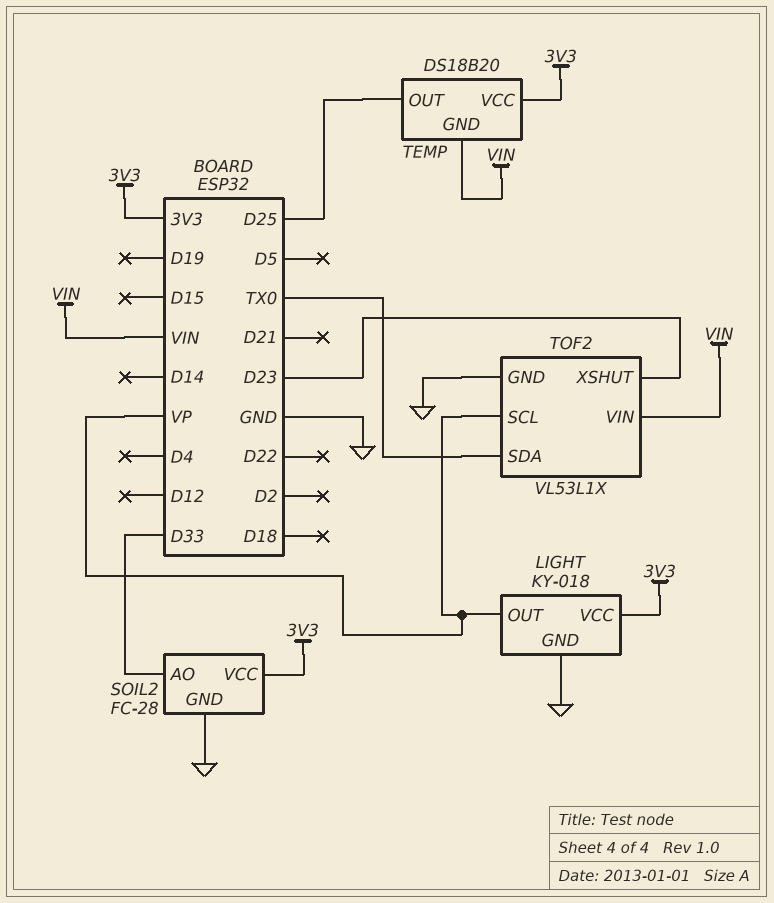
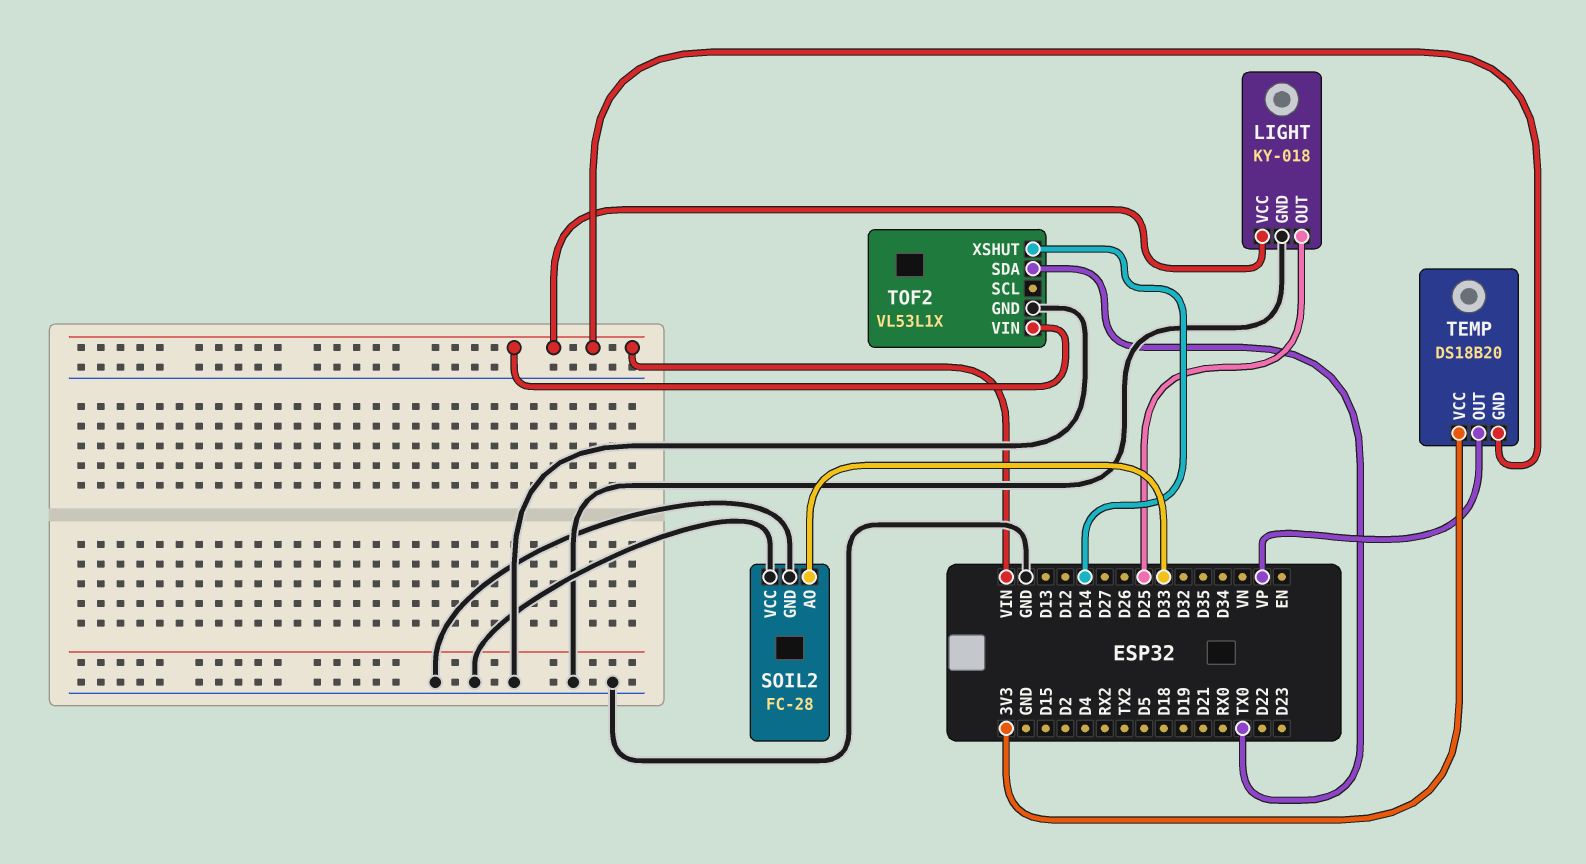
LIGHT pin OUT: VP -> D25
LIGHT pin VCC: 3V3 -> VIN
SOIL2 pin VCC: 3V3 -> GND
TEMP pin OUT: D25 -> VP
TOF2 pin SCL: VP -> none
TOF2 pin XSHUT: D23 -> D14

